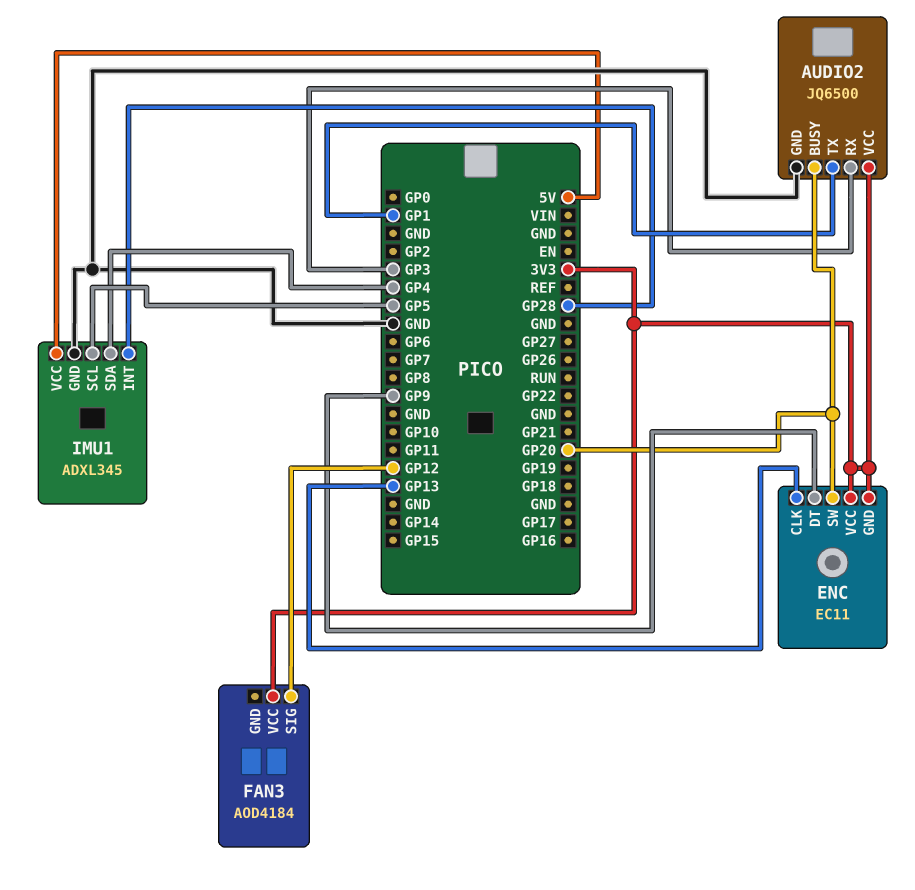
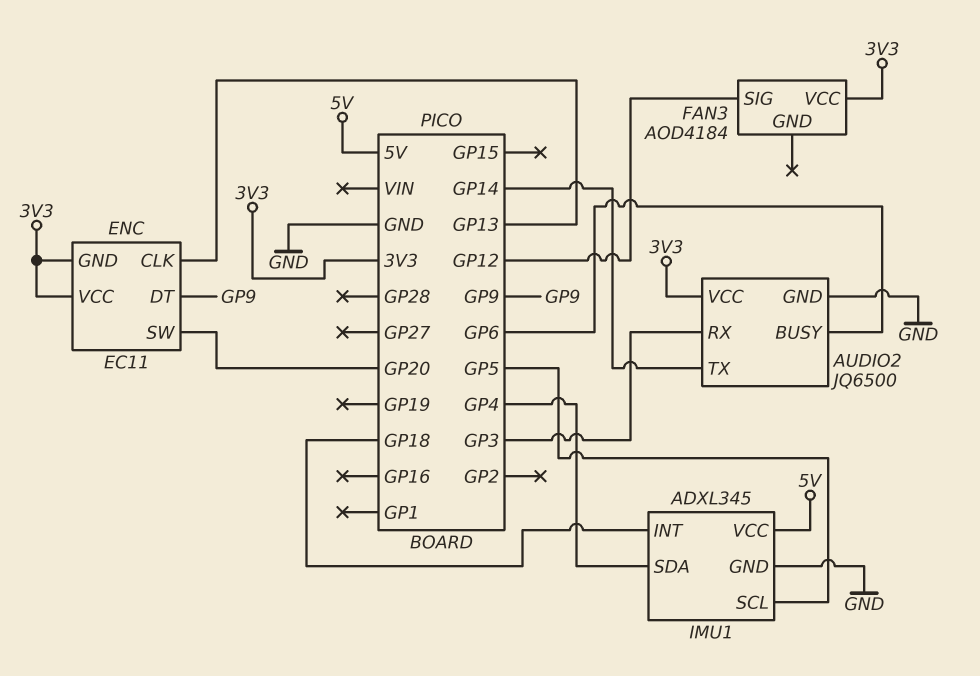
AUDIO2 pin BUSY: GP20 -> GP6
AUDIO2 pin TX: GP1 -> GP14
IMU1 pin INT: GP28 -> GP18

